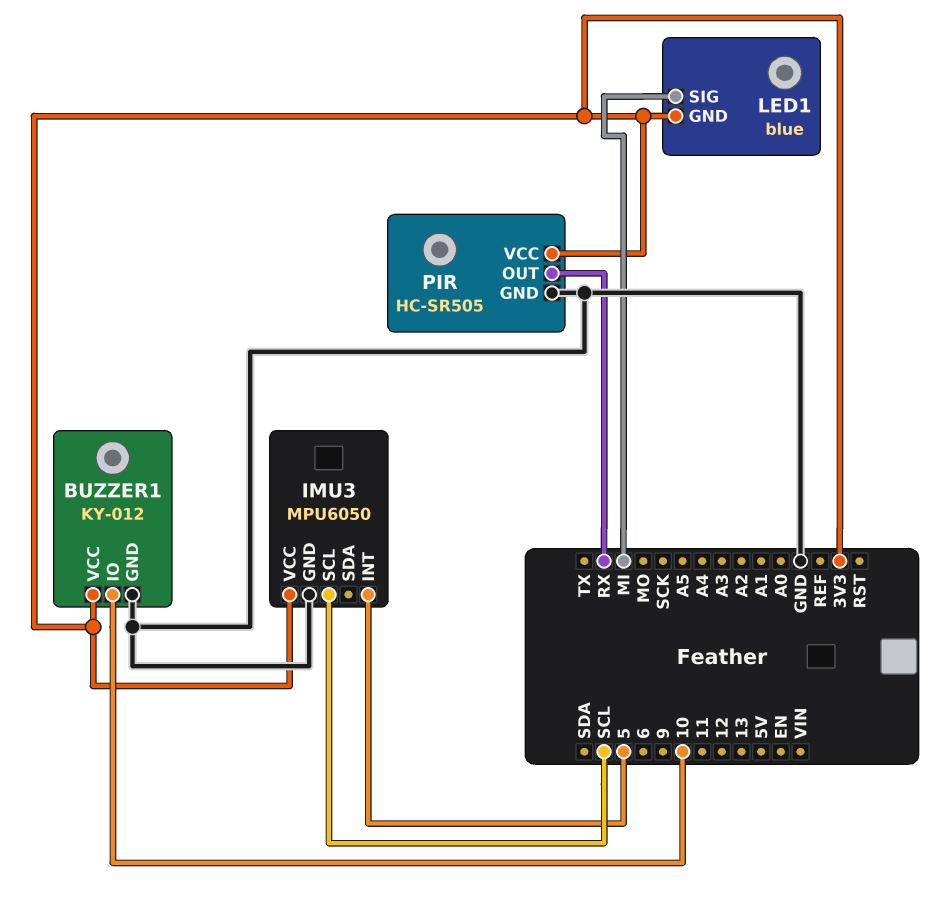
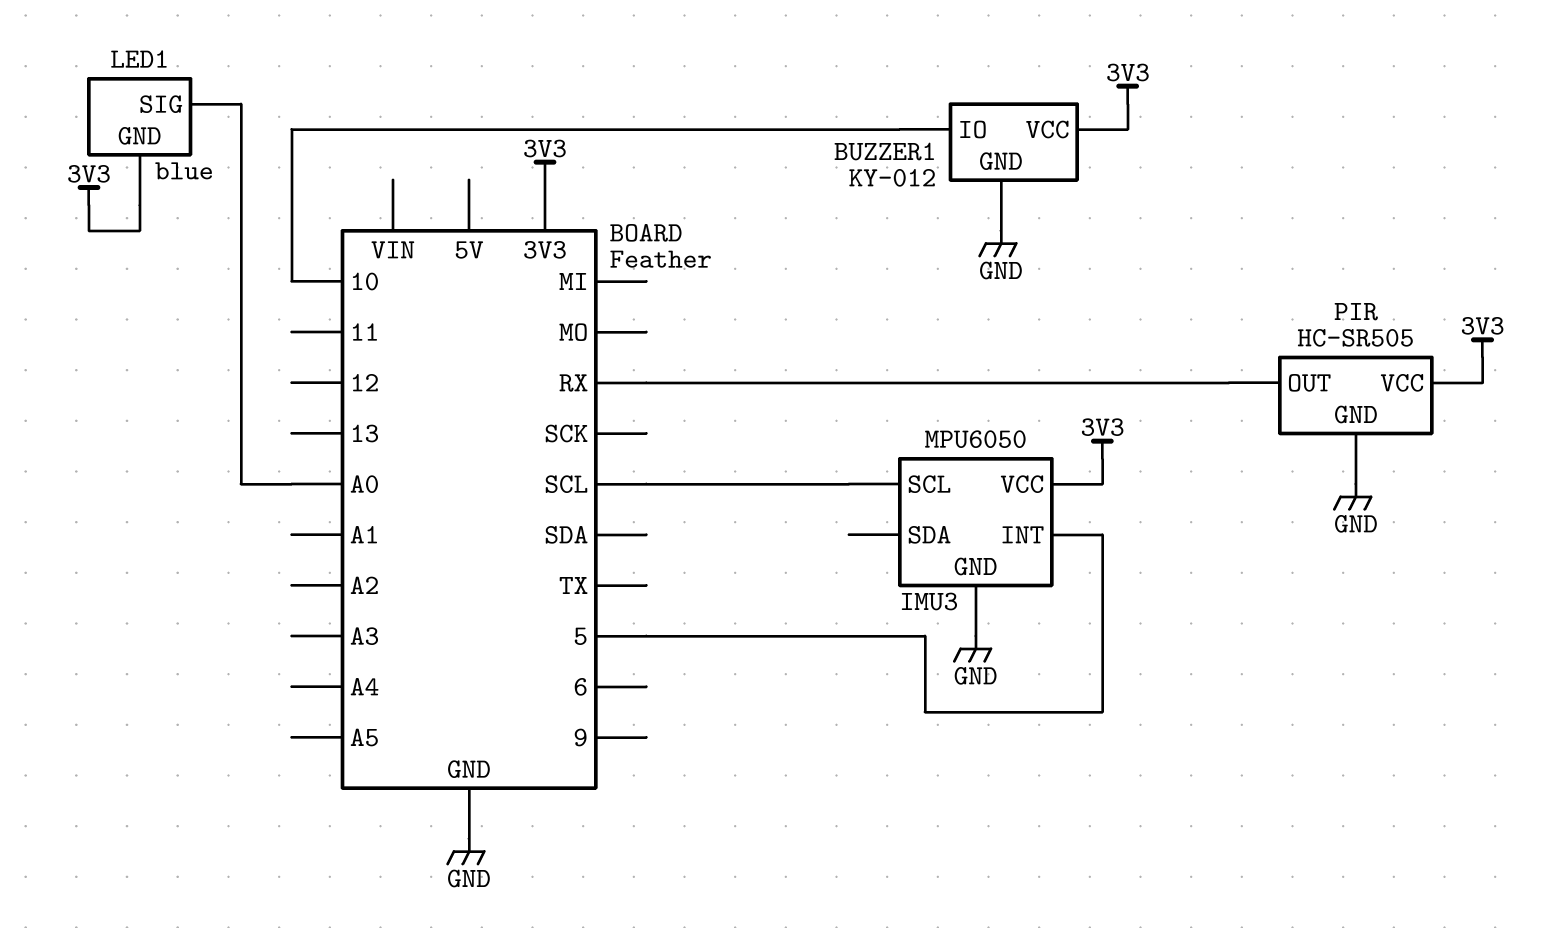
LED1 pin SIG: MI -> A0

